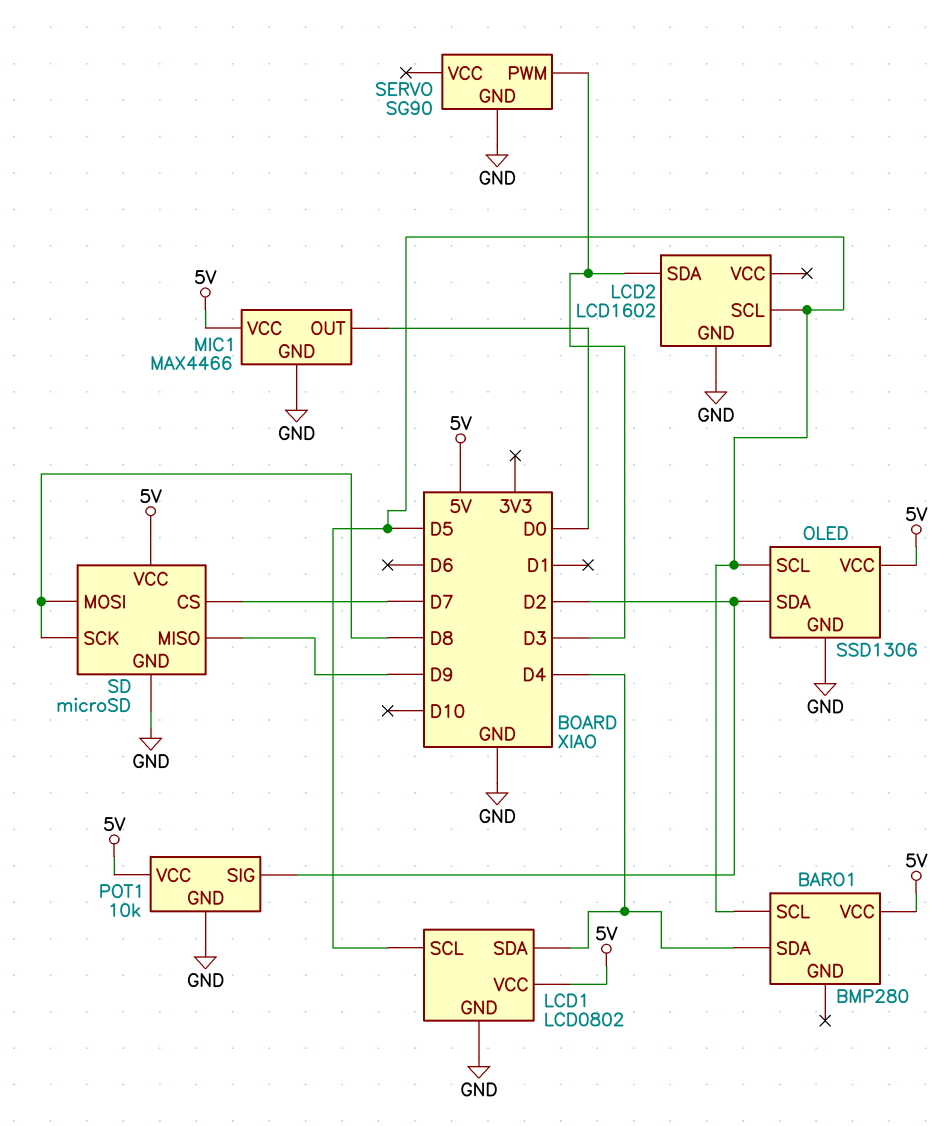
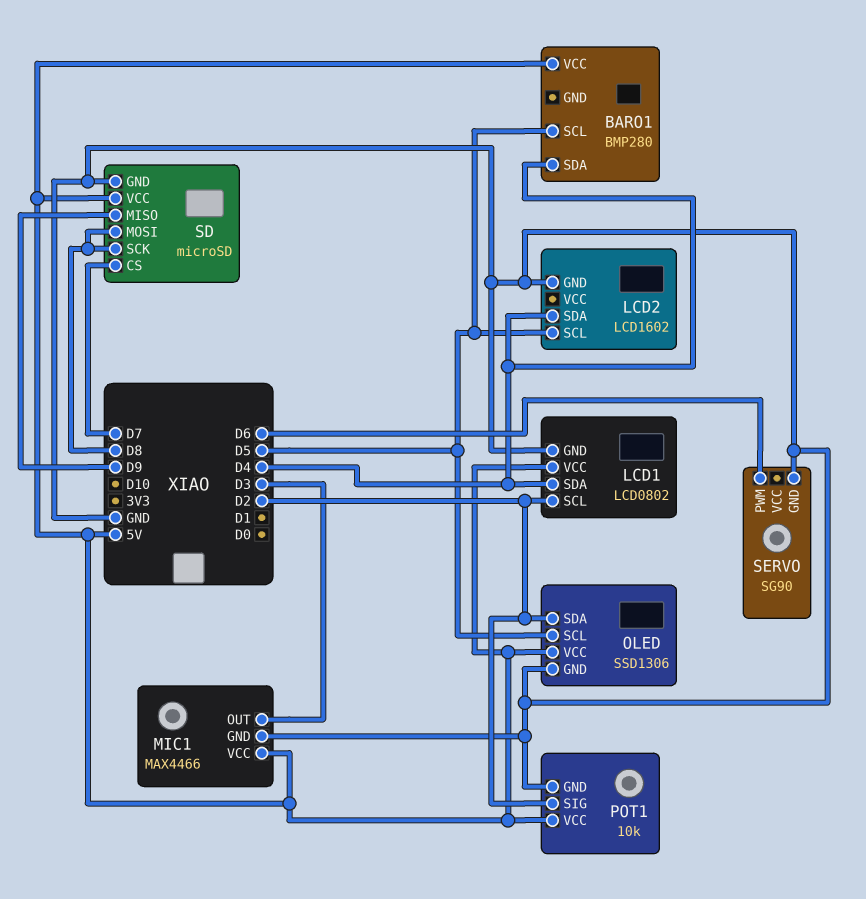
LCD1 pin SCL: D5 -> D2
LCD2 pin SDA: D3 -> D4
MIC1 pin OUT: D0 -> D3
SERVO pin PWM: D3 -> D6

